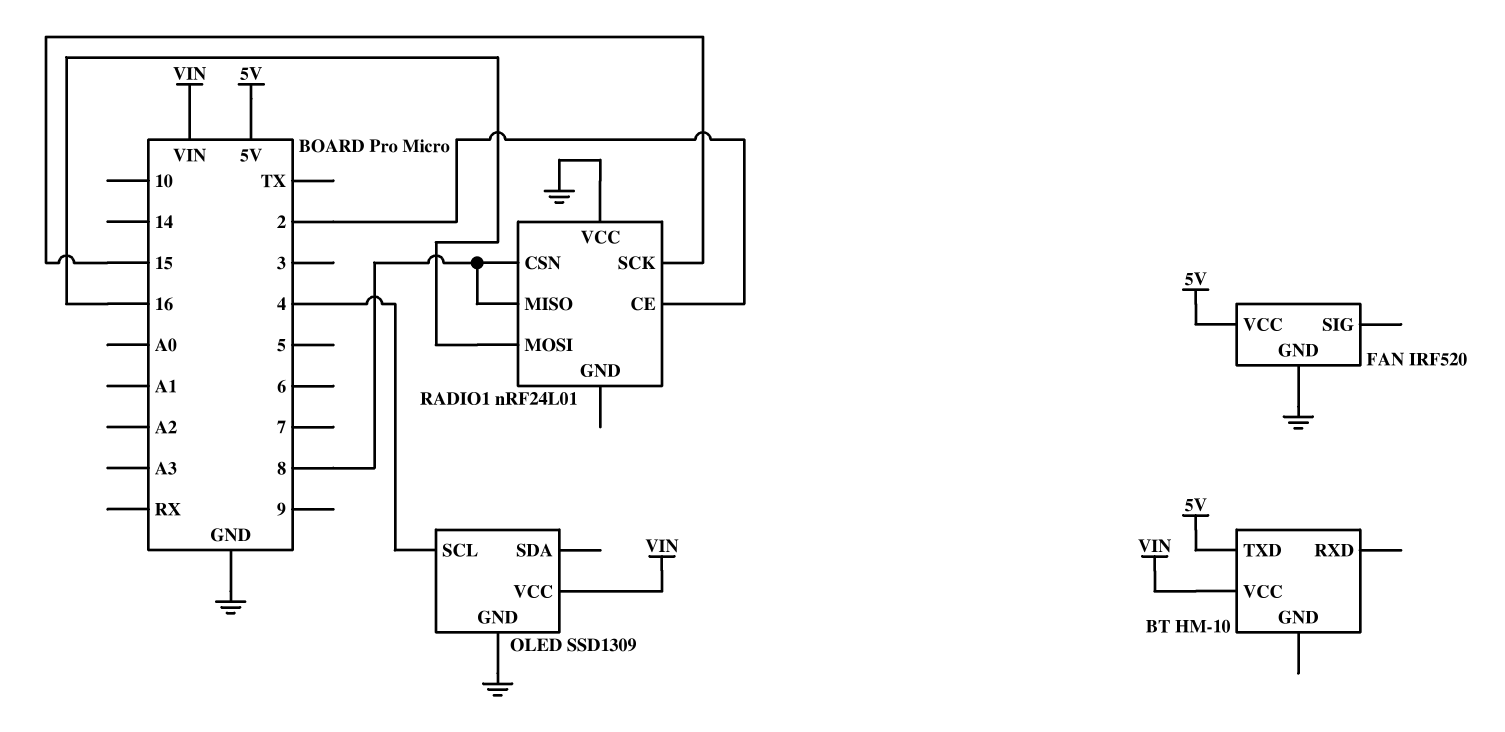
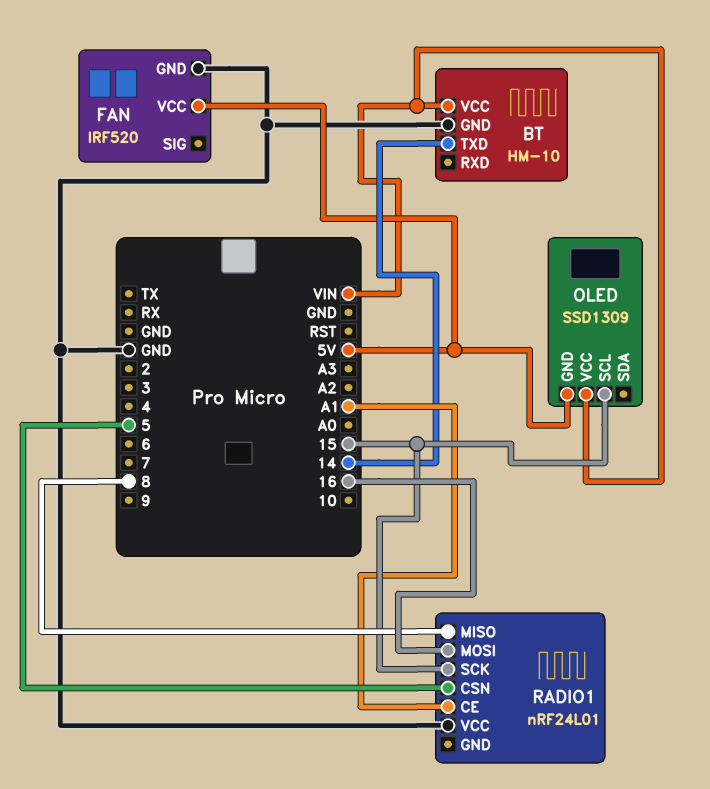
BT pin GND: none -> GND
BT pin TXD: 5V -> 14
OLED pin GND: GND -> 5V
OLED pin SCL: 4 -> 15
RADIO1 pin CE: 2 -> A1
RADIO1 pin CSN: 8 -> 5

